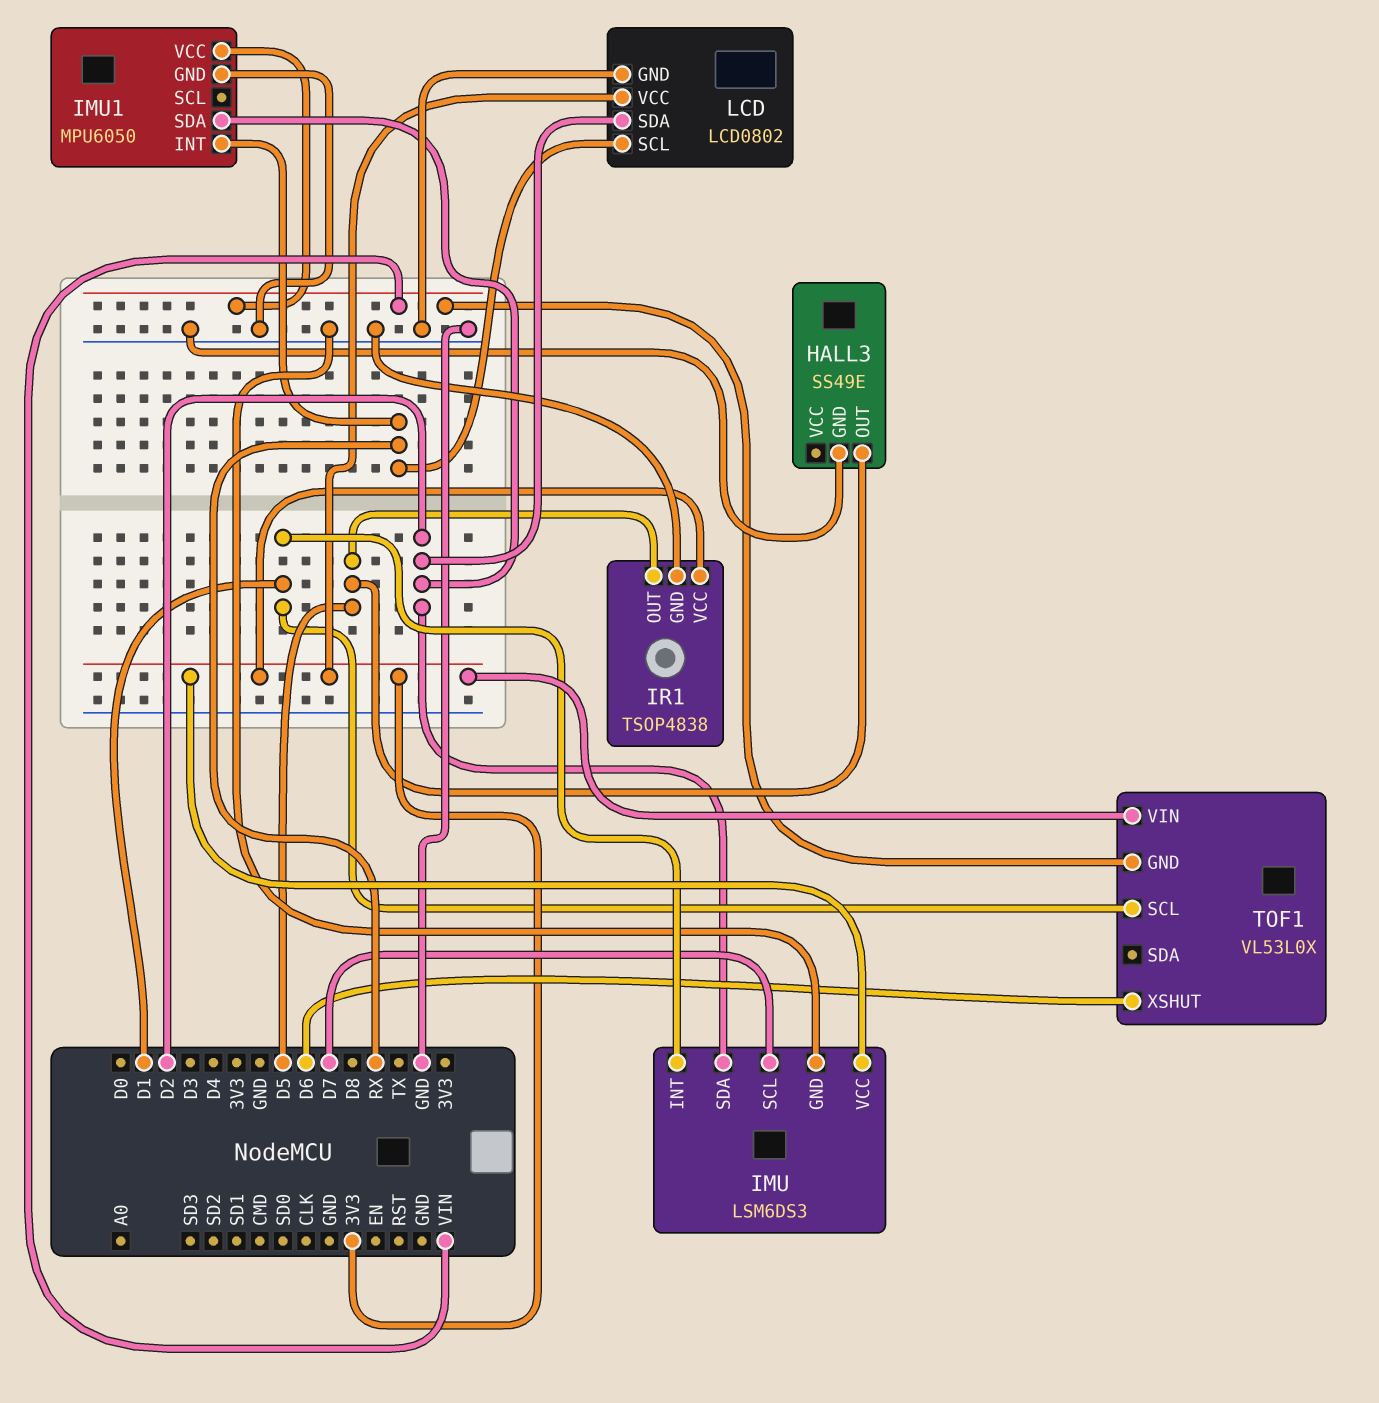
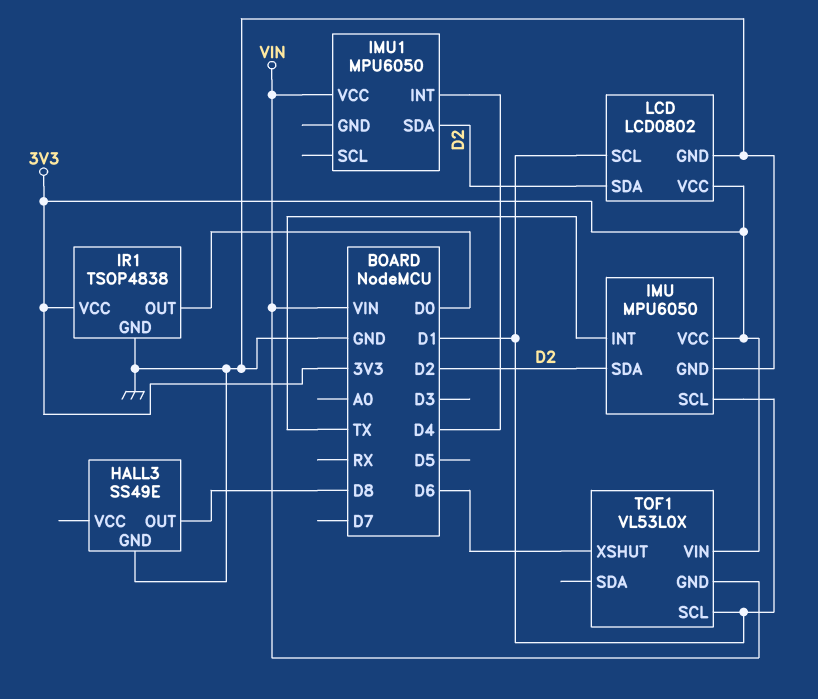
HALL3 pin OUT: D5 -> D8
IMU: LSM6DS3 -> MPU6050
IMU pin INT: D1 -> TX
IMU pin SCL: D7 -> D1
IMU1 pin GND: GND -> none
IMU1 pin INT: RX -> D4
IR1 pin OUT: D5 -> D0
LCD pin SCL: RX -> D1

